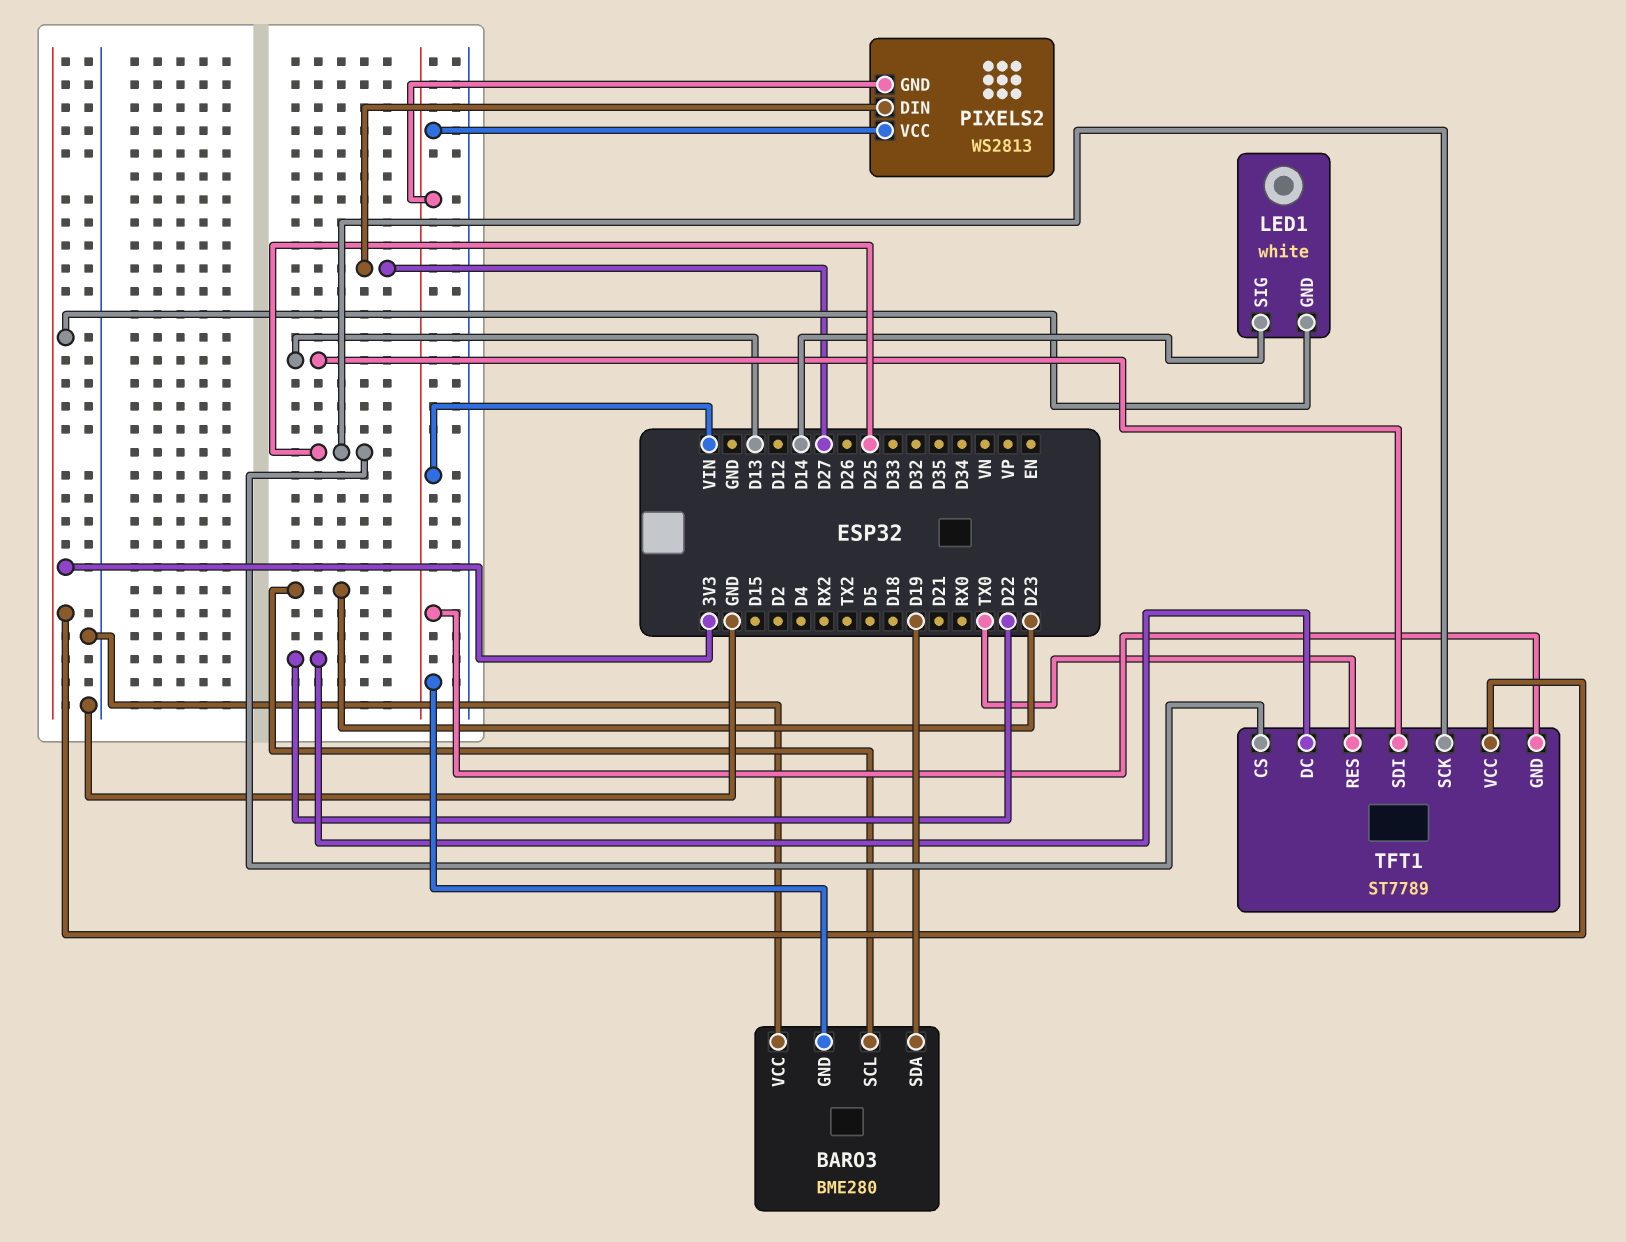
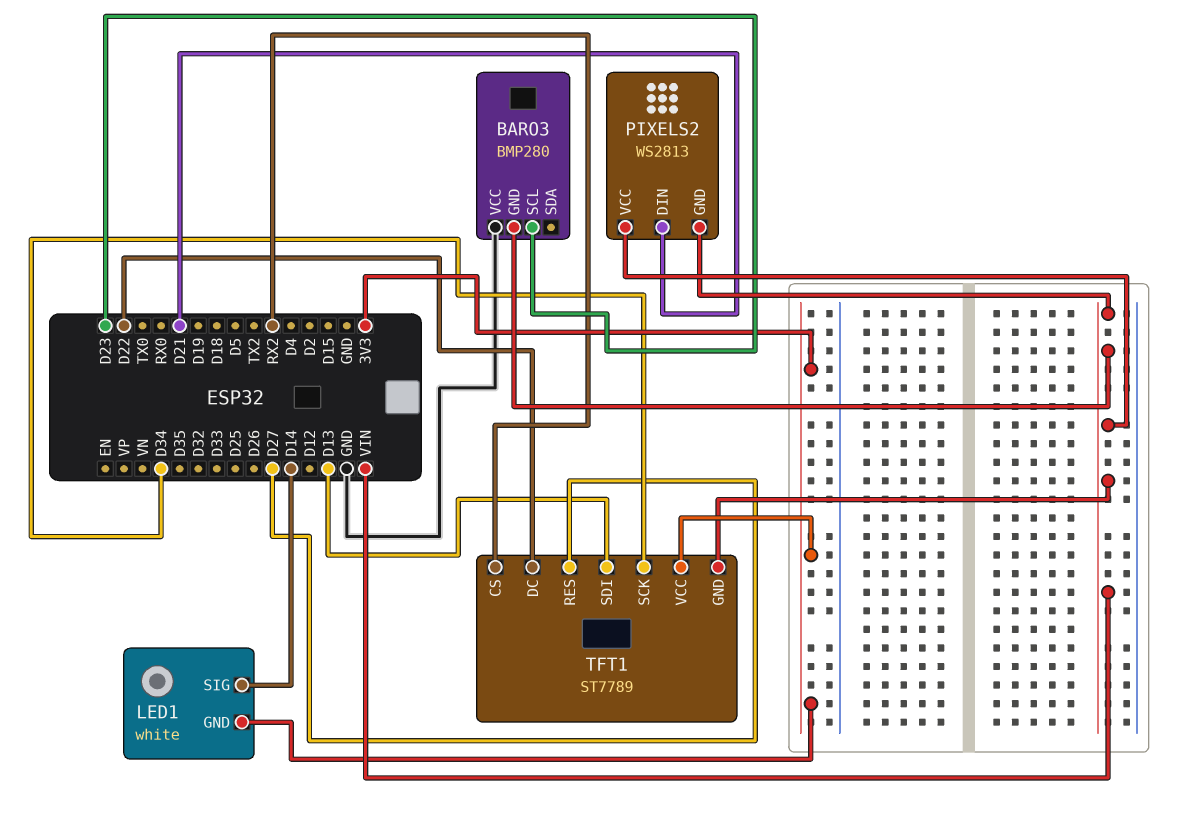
BARO3: BME280 -> BMP280
BARO3 pin SDA: D19 -> none
PIXELS2 pin DIN: D27 -> D21
TFT1 pin CS: D25 -> RX2
TFT1 pin RES: TX0 -> D27
TFT1 pin SCK: D25 -> D34

